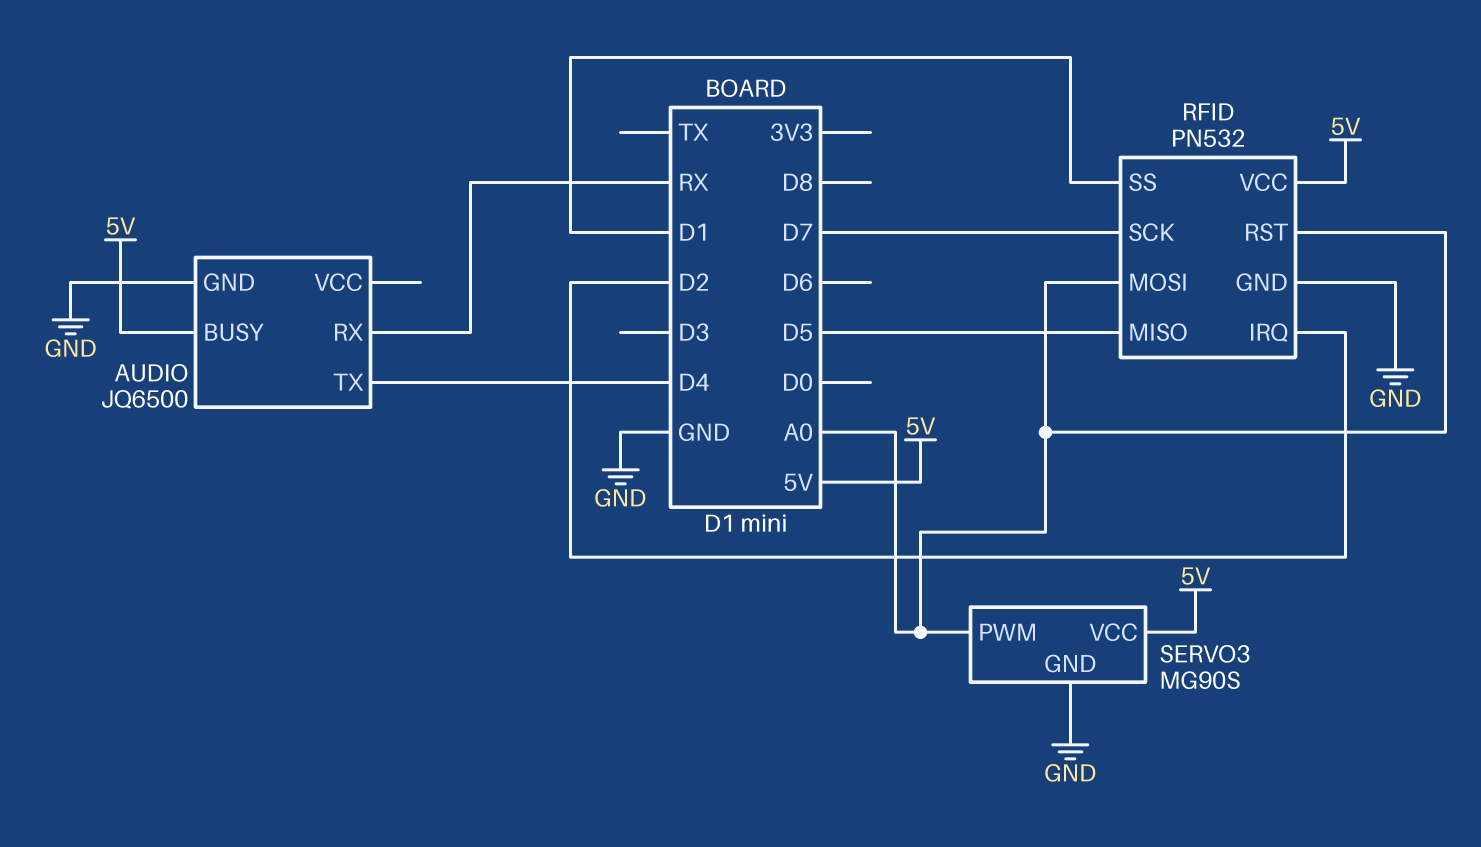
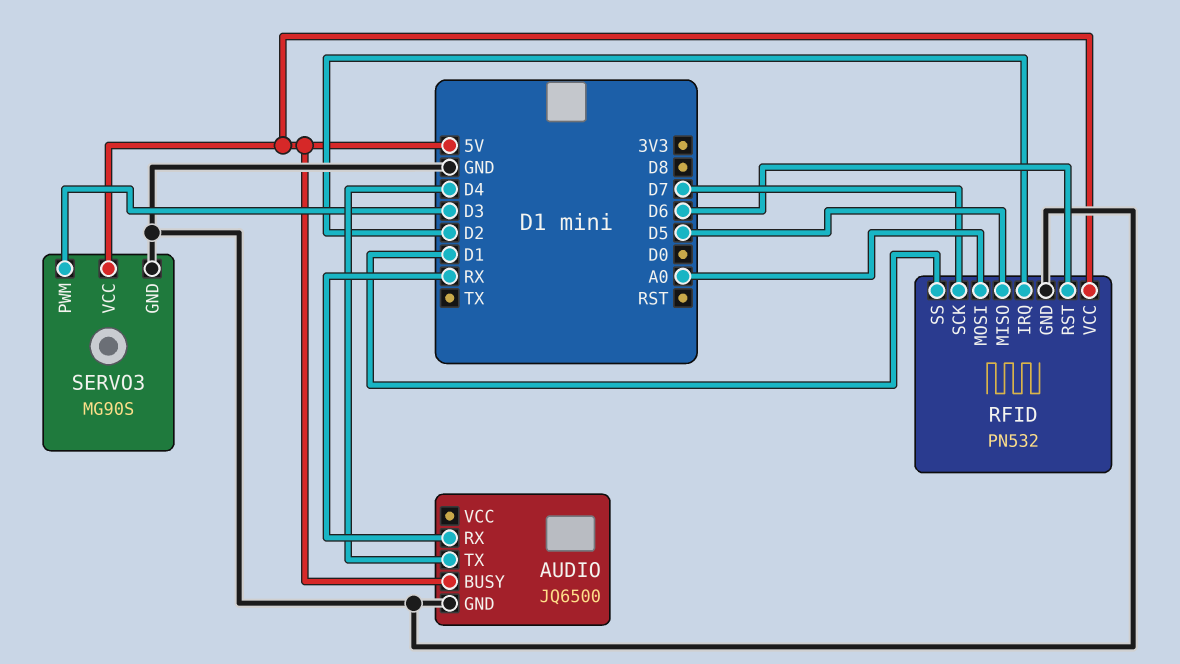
RFID pin RST: A0 -> D6
SERVO3 pin PWM: A0 -> D3

